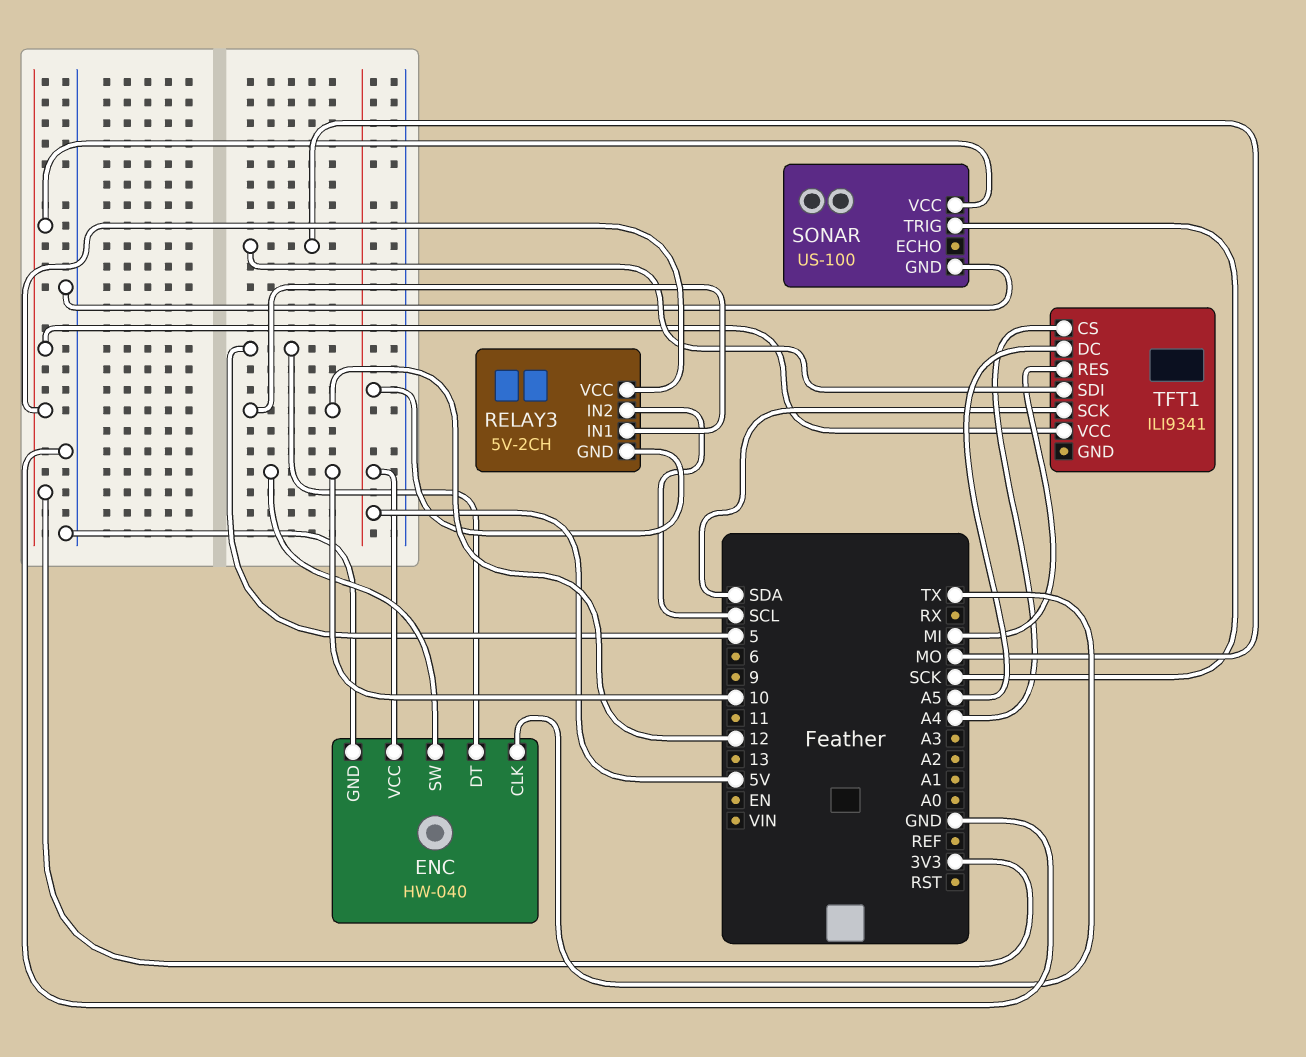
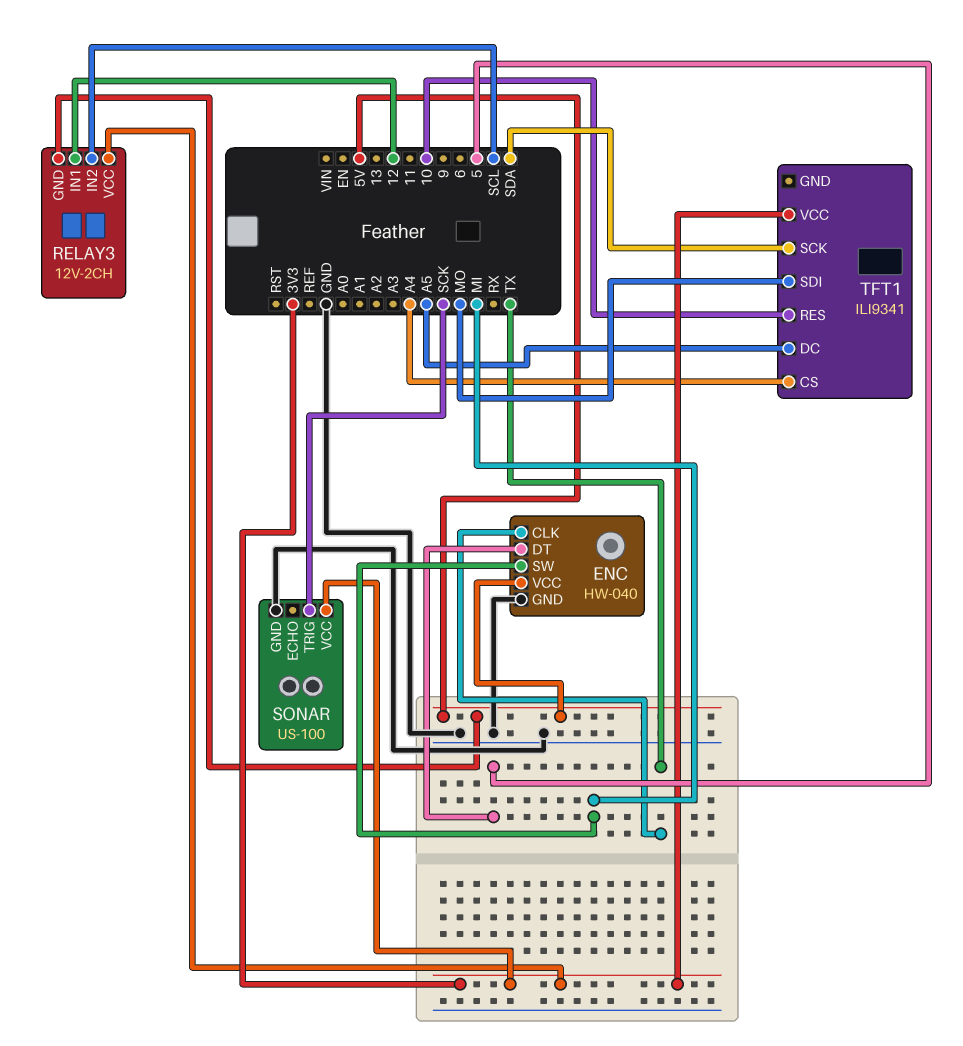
ENC pin SW: 10 -> MI
RELAY3: 5V-2CH -> 12V-2CH
TFT1 pin RES: MI -> 10

